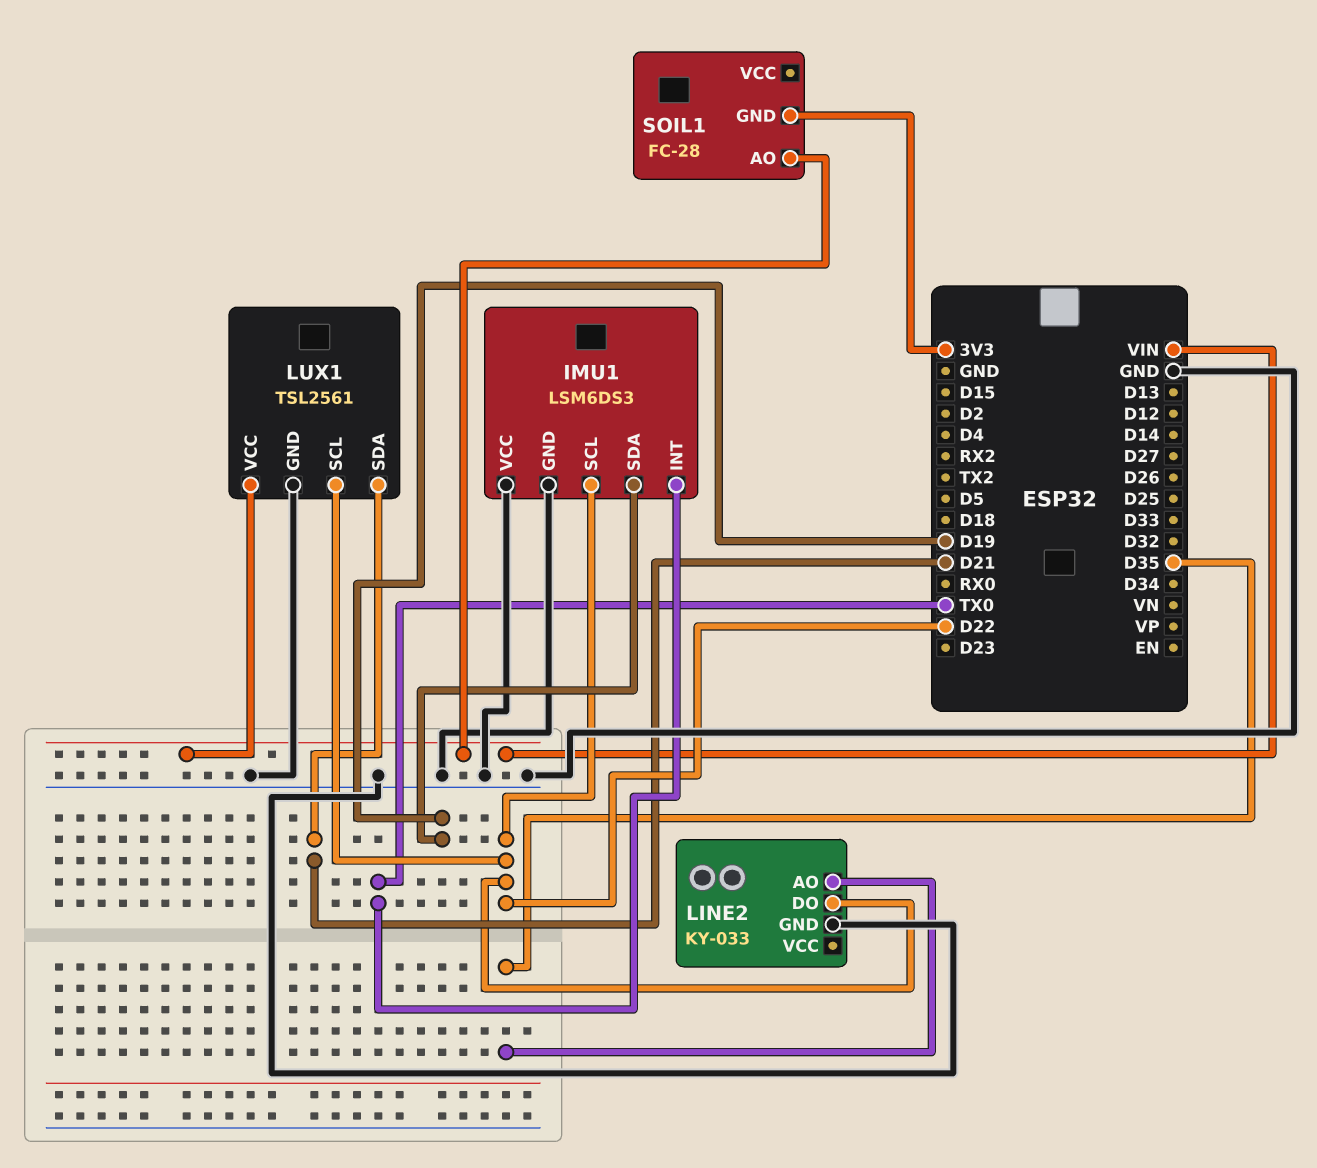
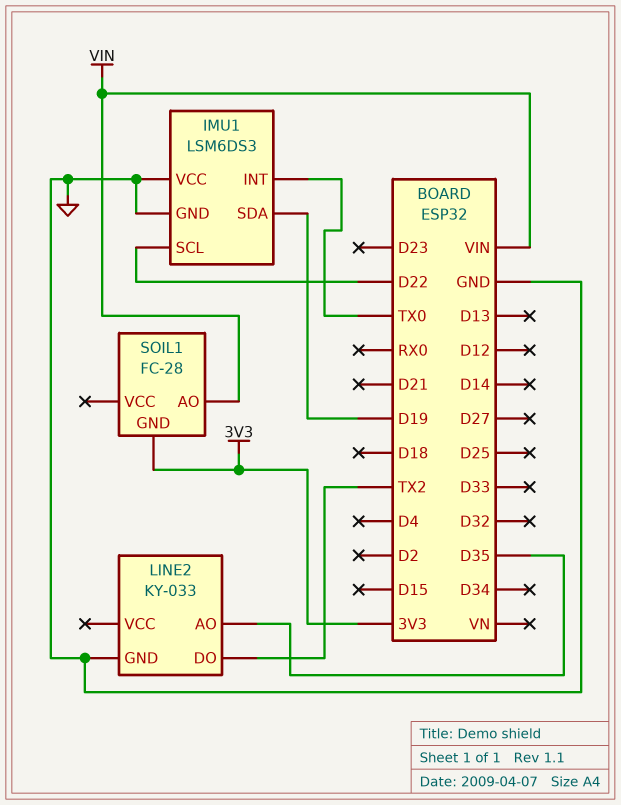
LINE2 pin DO: D22 -> TX2
LUX1: TSL2561 -> none
LUX1 pin GND: GND -> none
LUX1 pin SCL: D22 -> none
LUX1 pin SDA: D21 -> none
LUX1 pin VCC: VIN -> none

